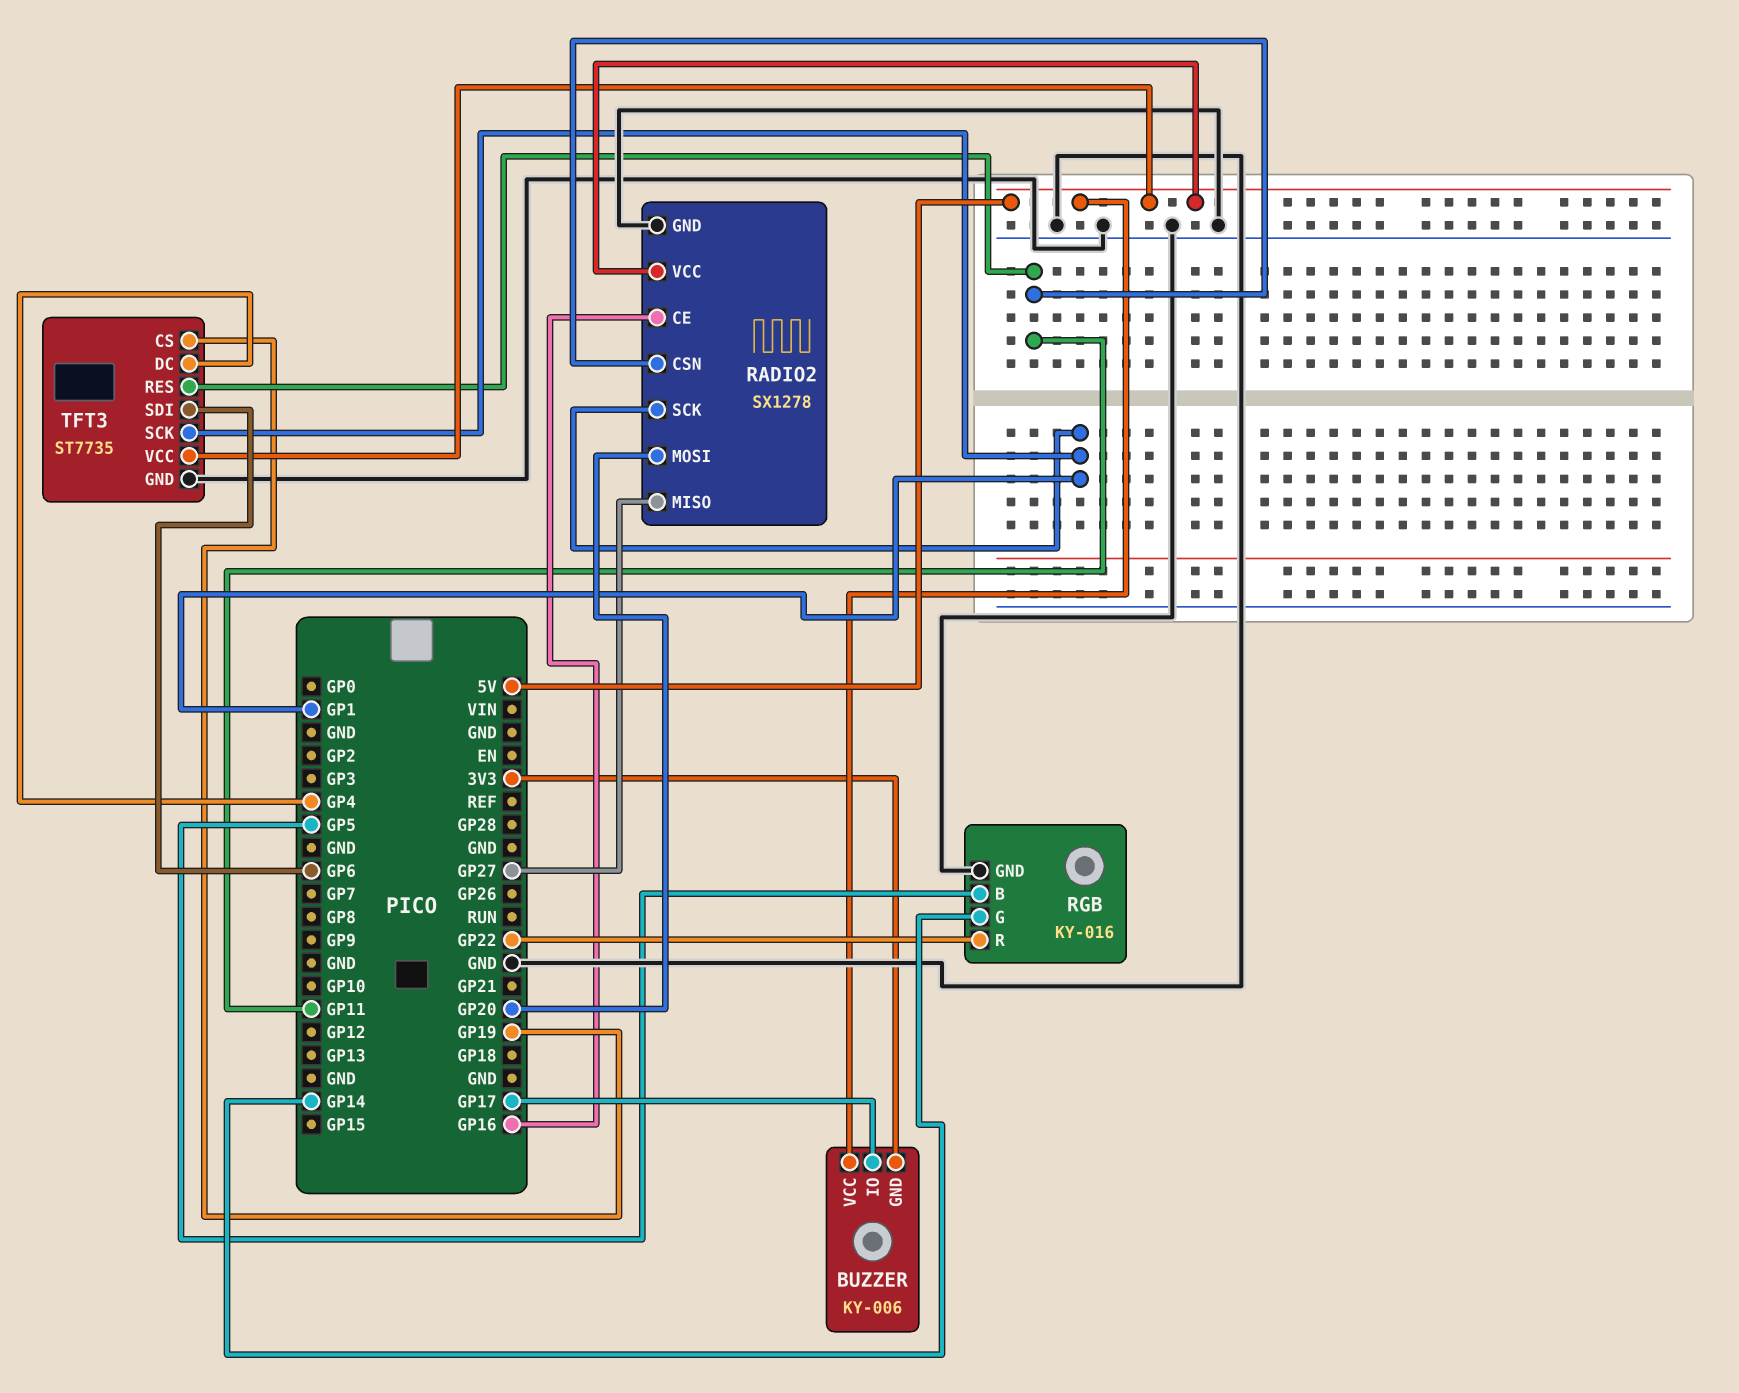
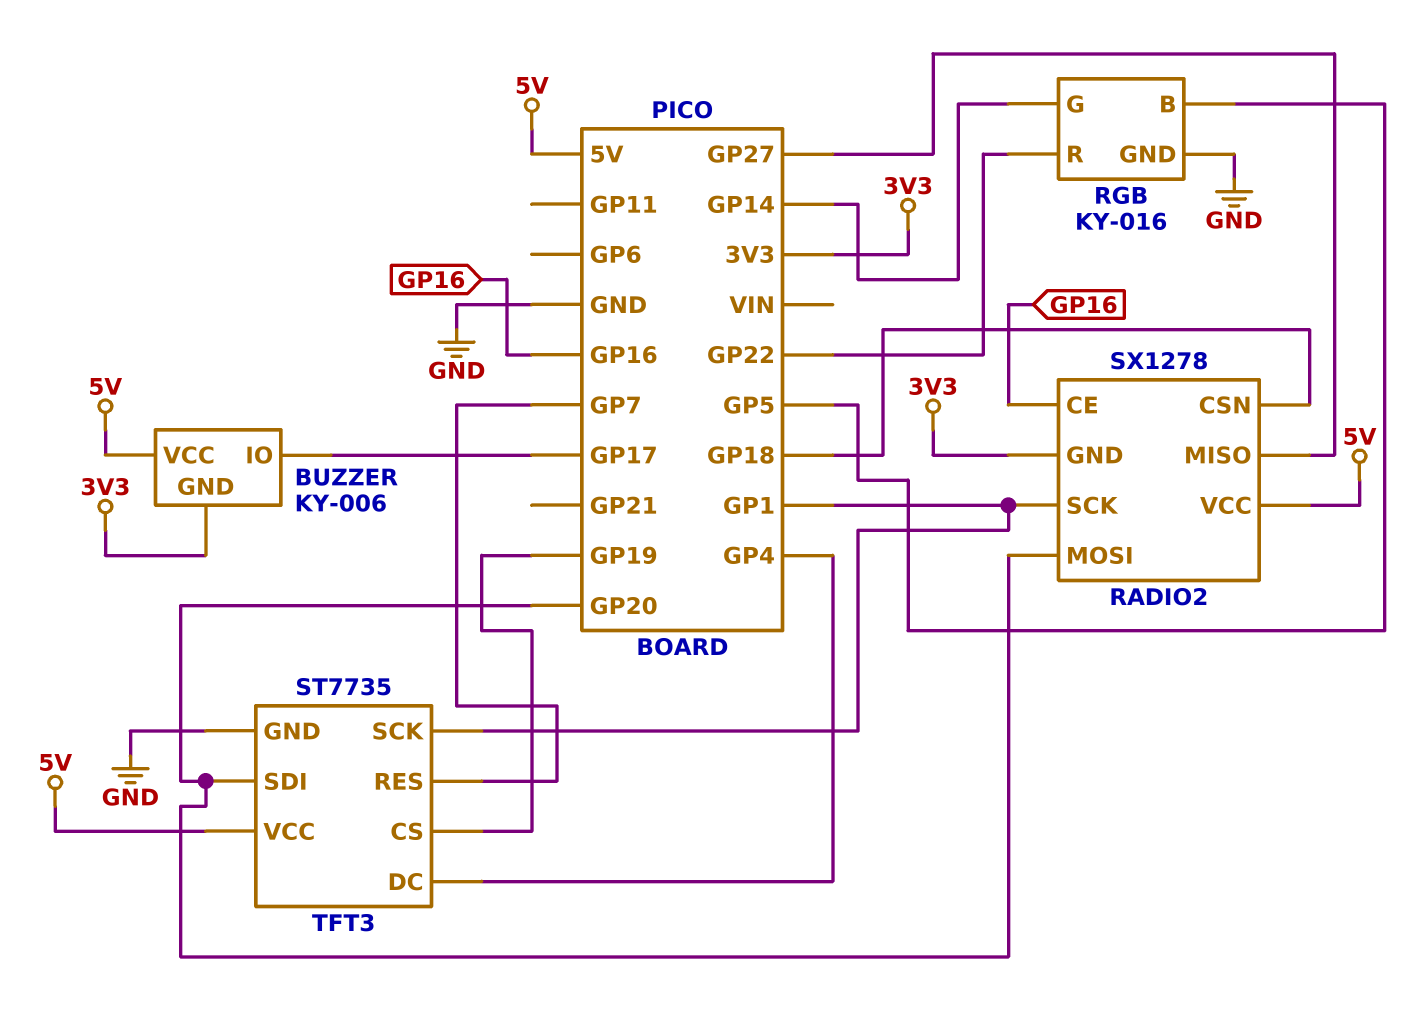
RADIO2 pin CSN: GP11 -> GP18
RADIO2 pin GND: GND -> 3V3
TFT3 pin RES: GP11 -> GP7
TFT3 pin SDI: GP6 -> GP20

